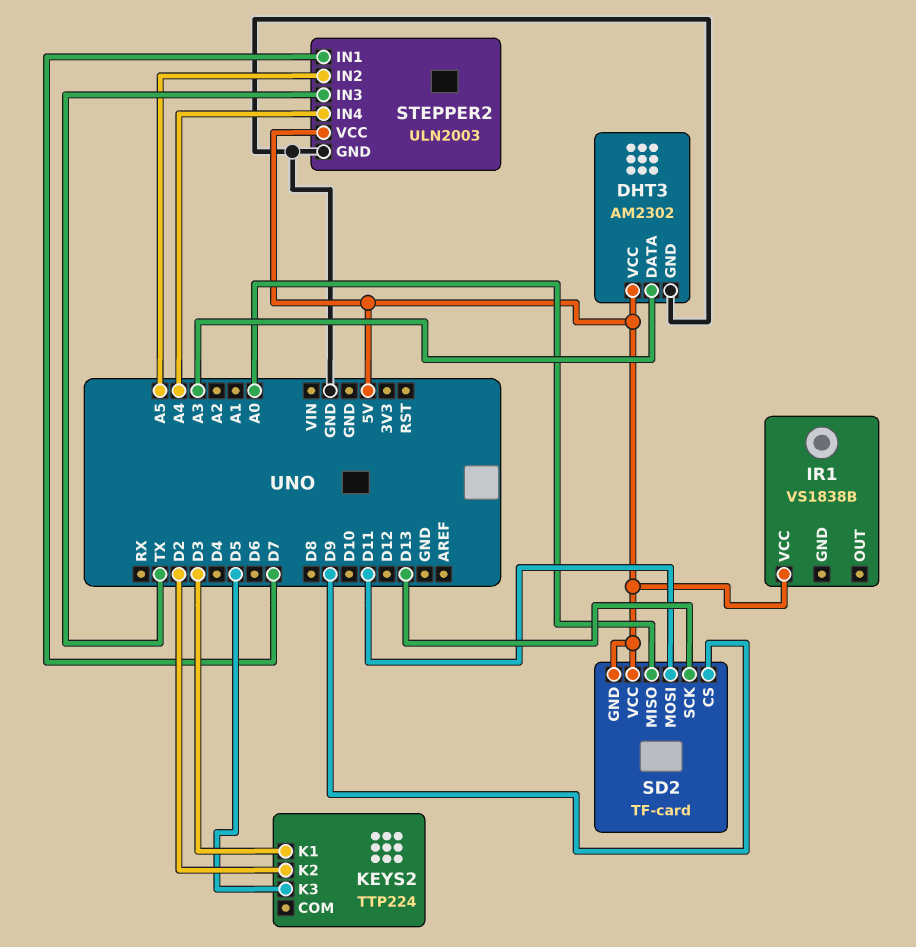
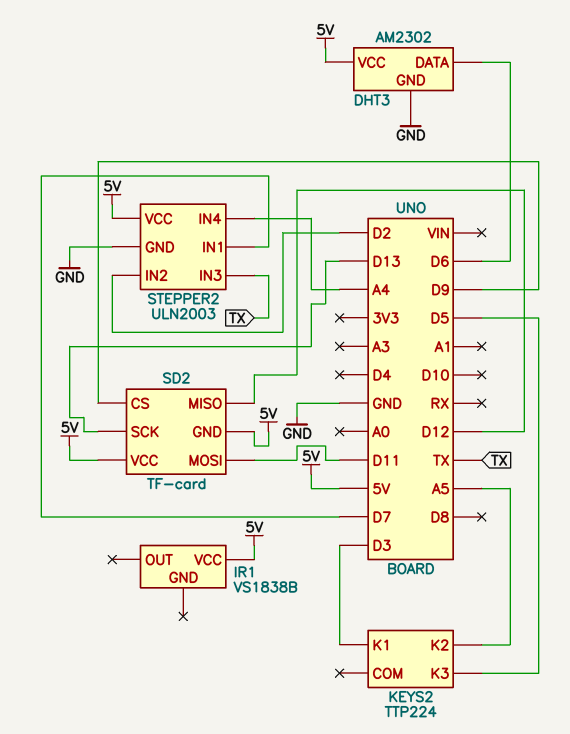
DHT3 pin DATA: A3 -> D6
KEYS2 pin K2: D2 -> A5
SD2 pin MISO: A0 -> D12
STEPPER2 pin IN2: A5 -> D2

